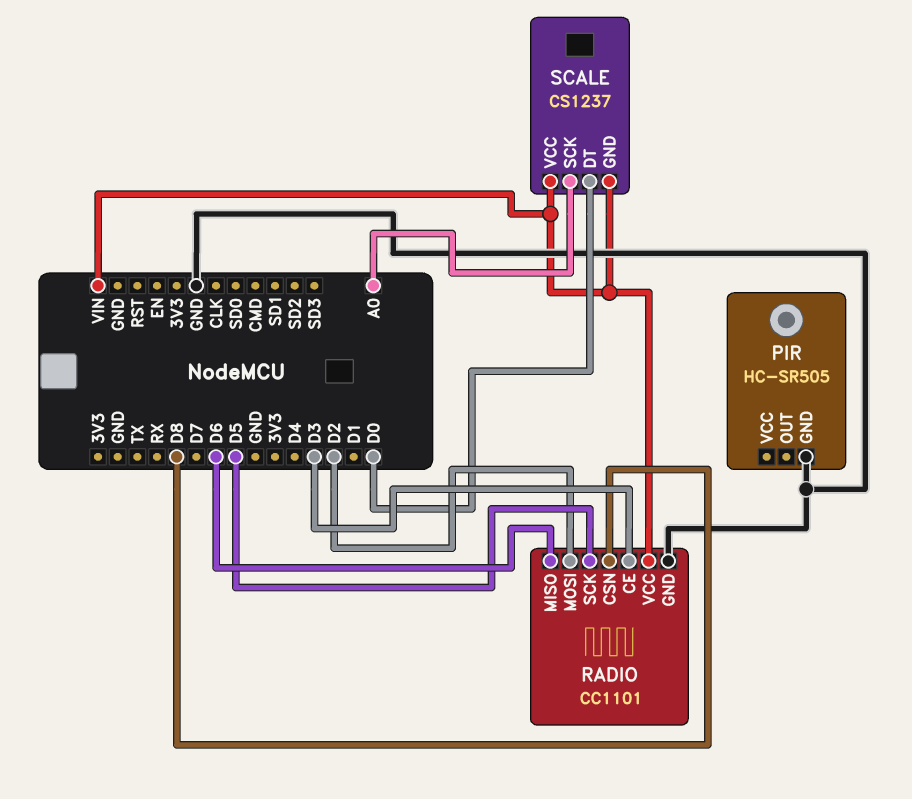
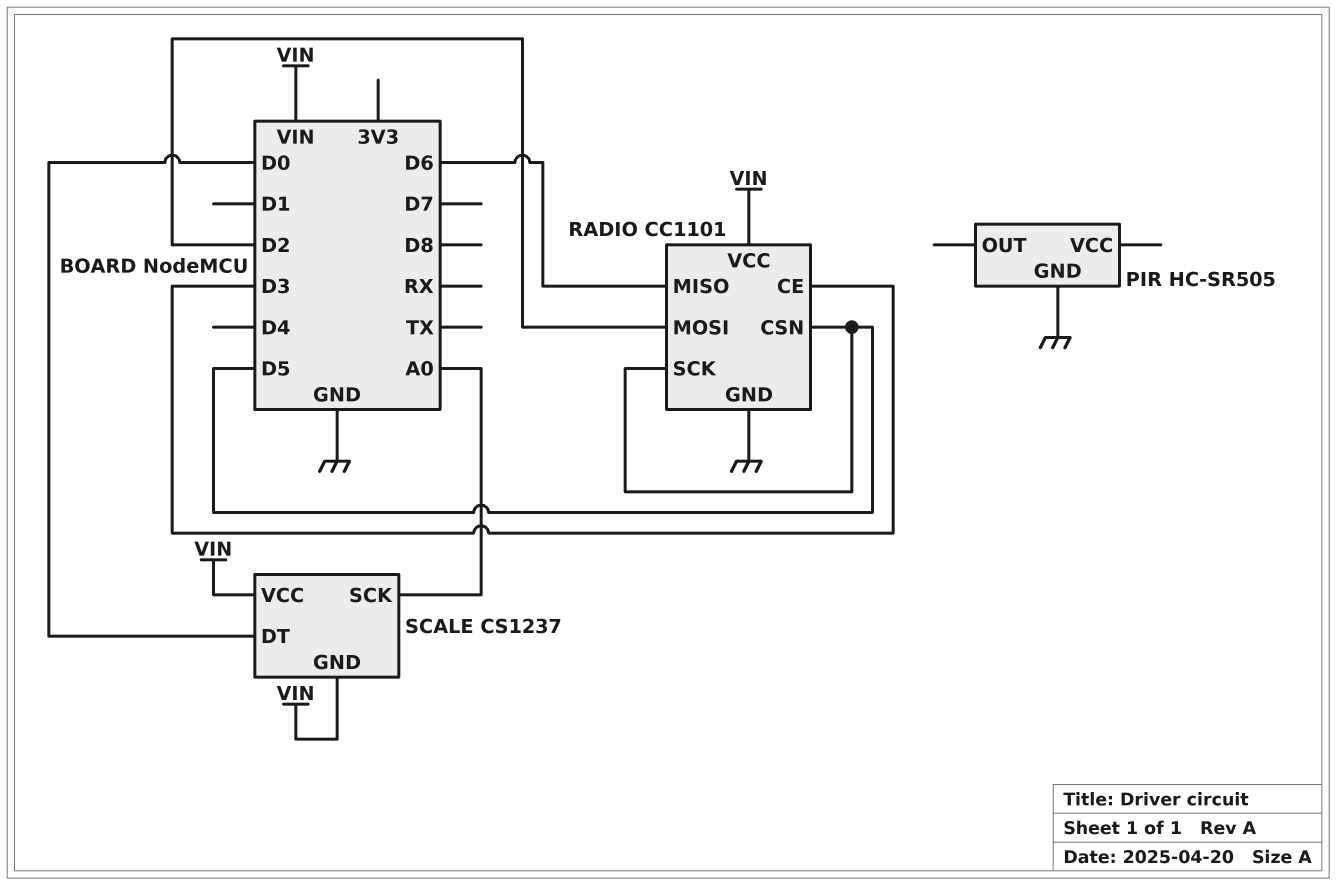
RADIO pin CSN: D8 -> D5

